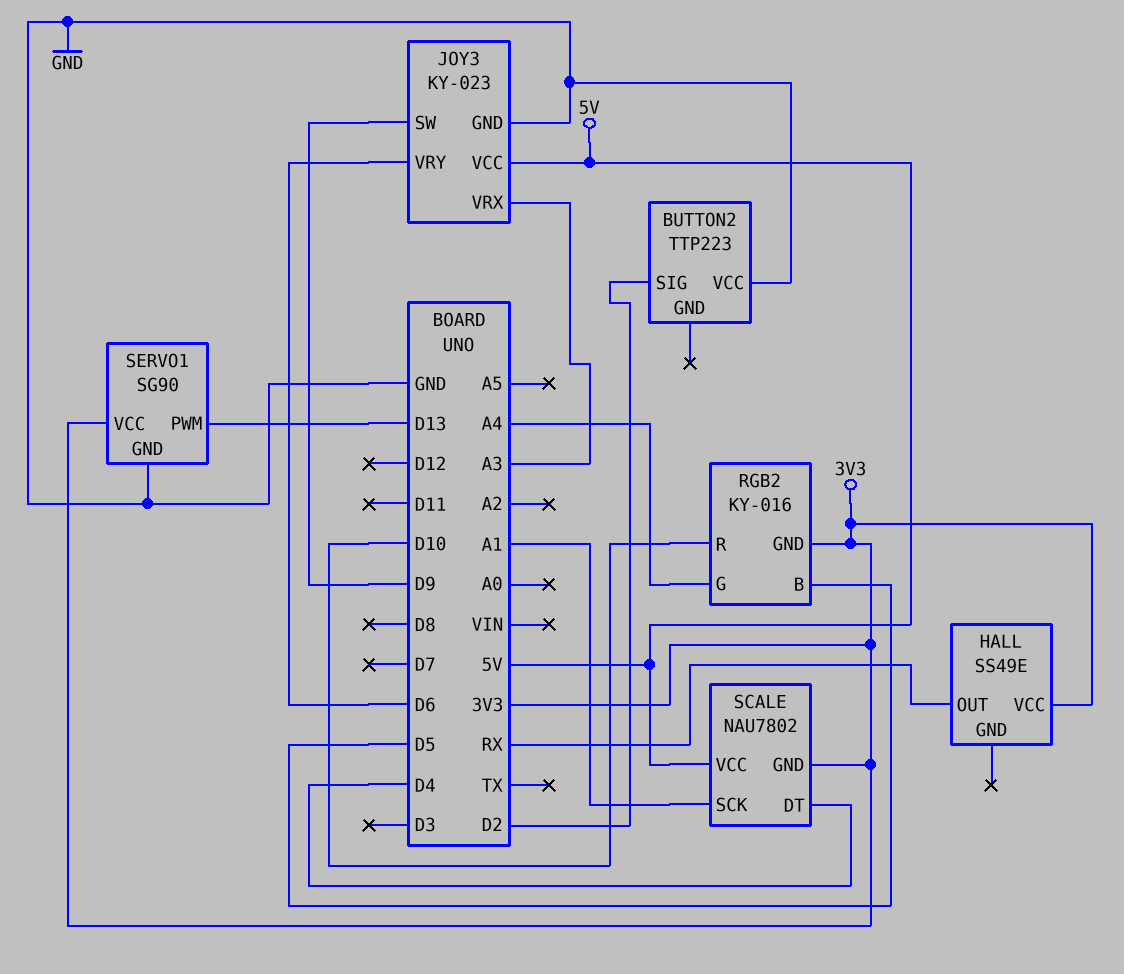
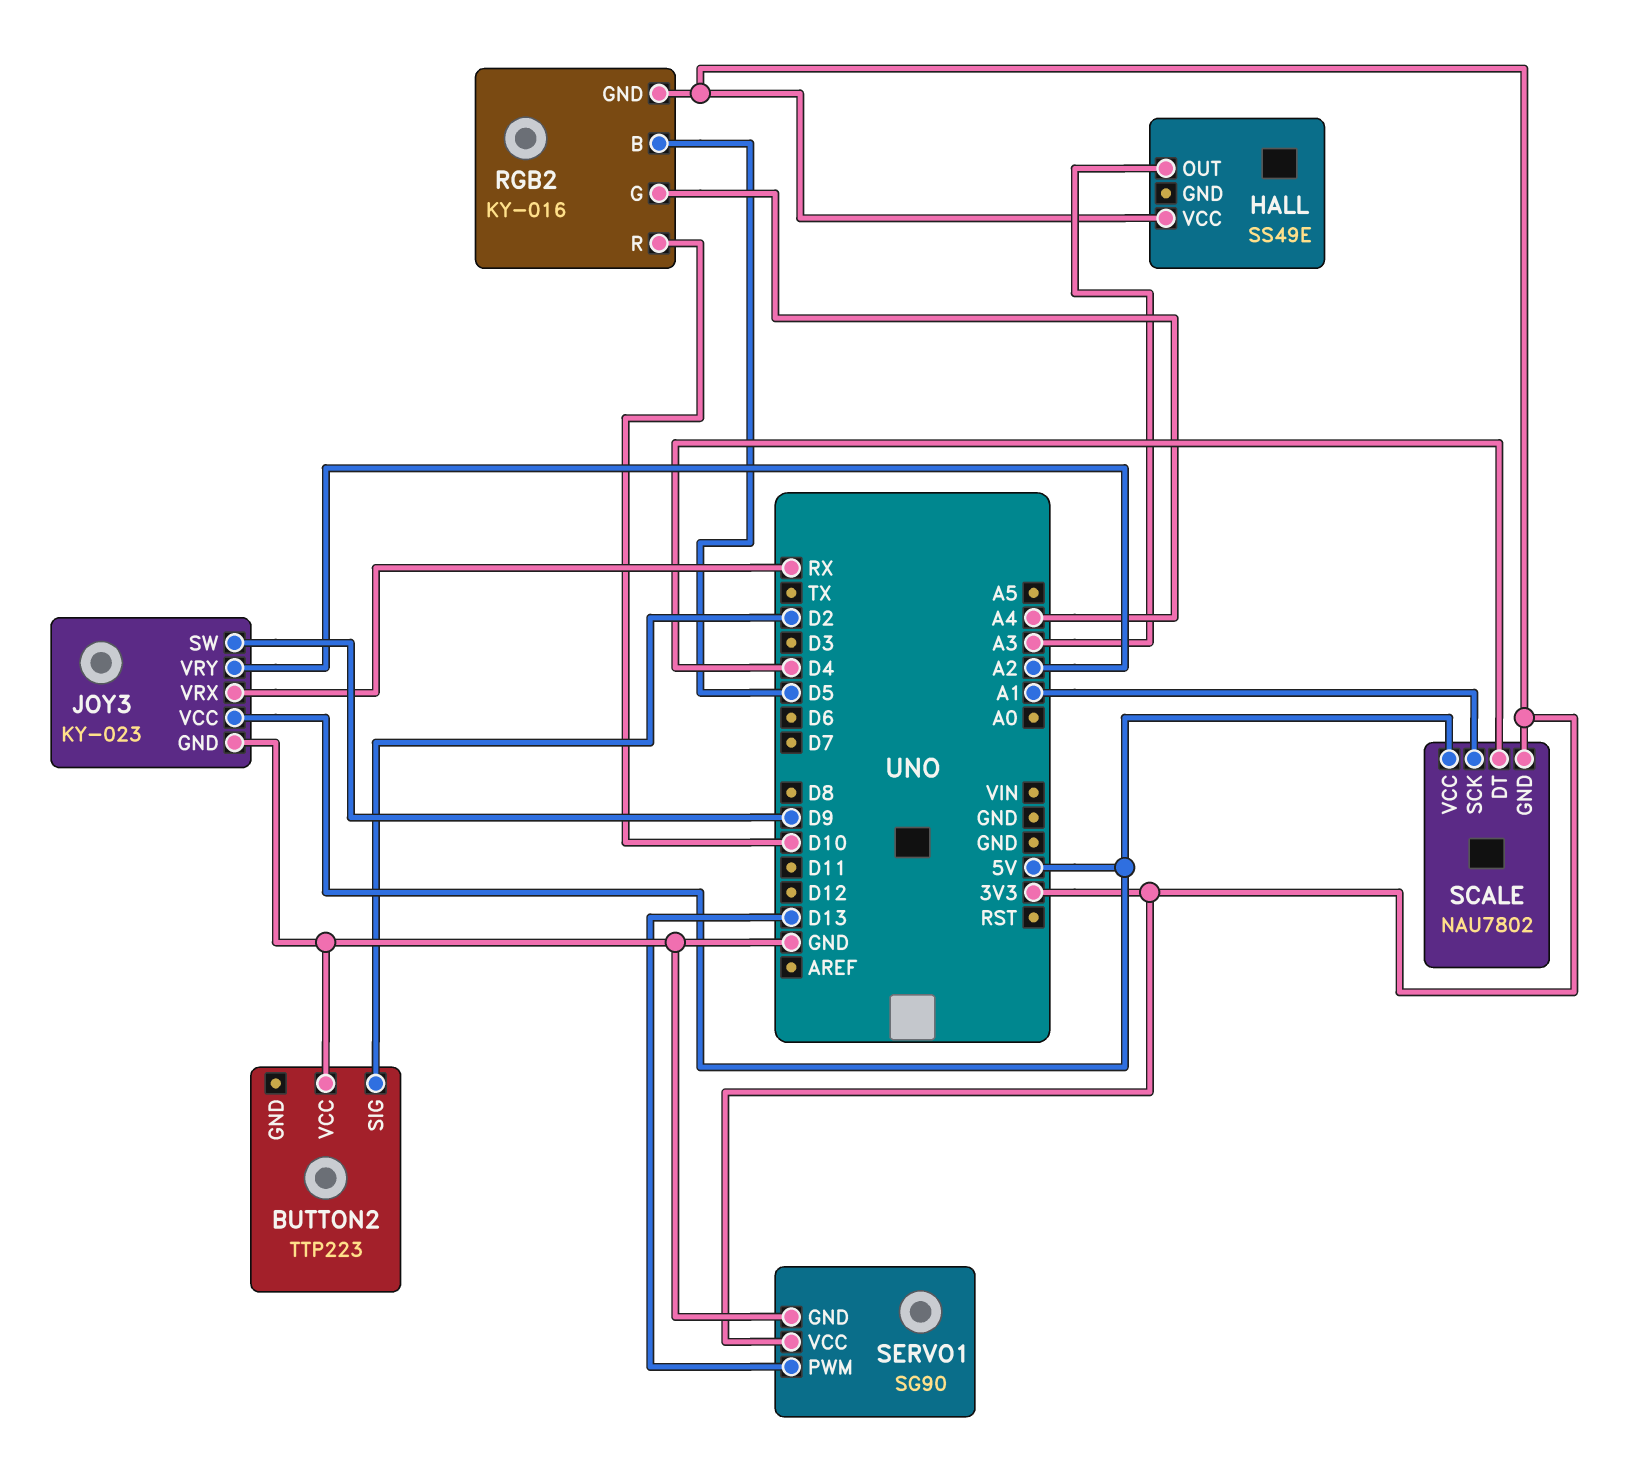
HALL pin OUT: RX -> A3
JOY3 pin VRX: A3 -> RX
JOY3 pin VRY: D6 -> A2

